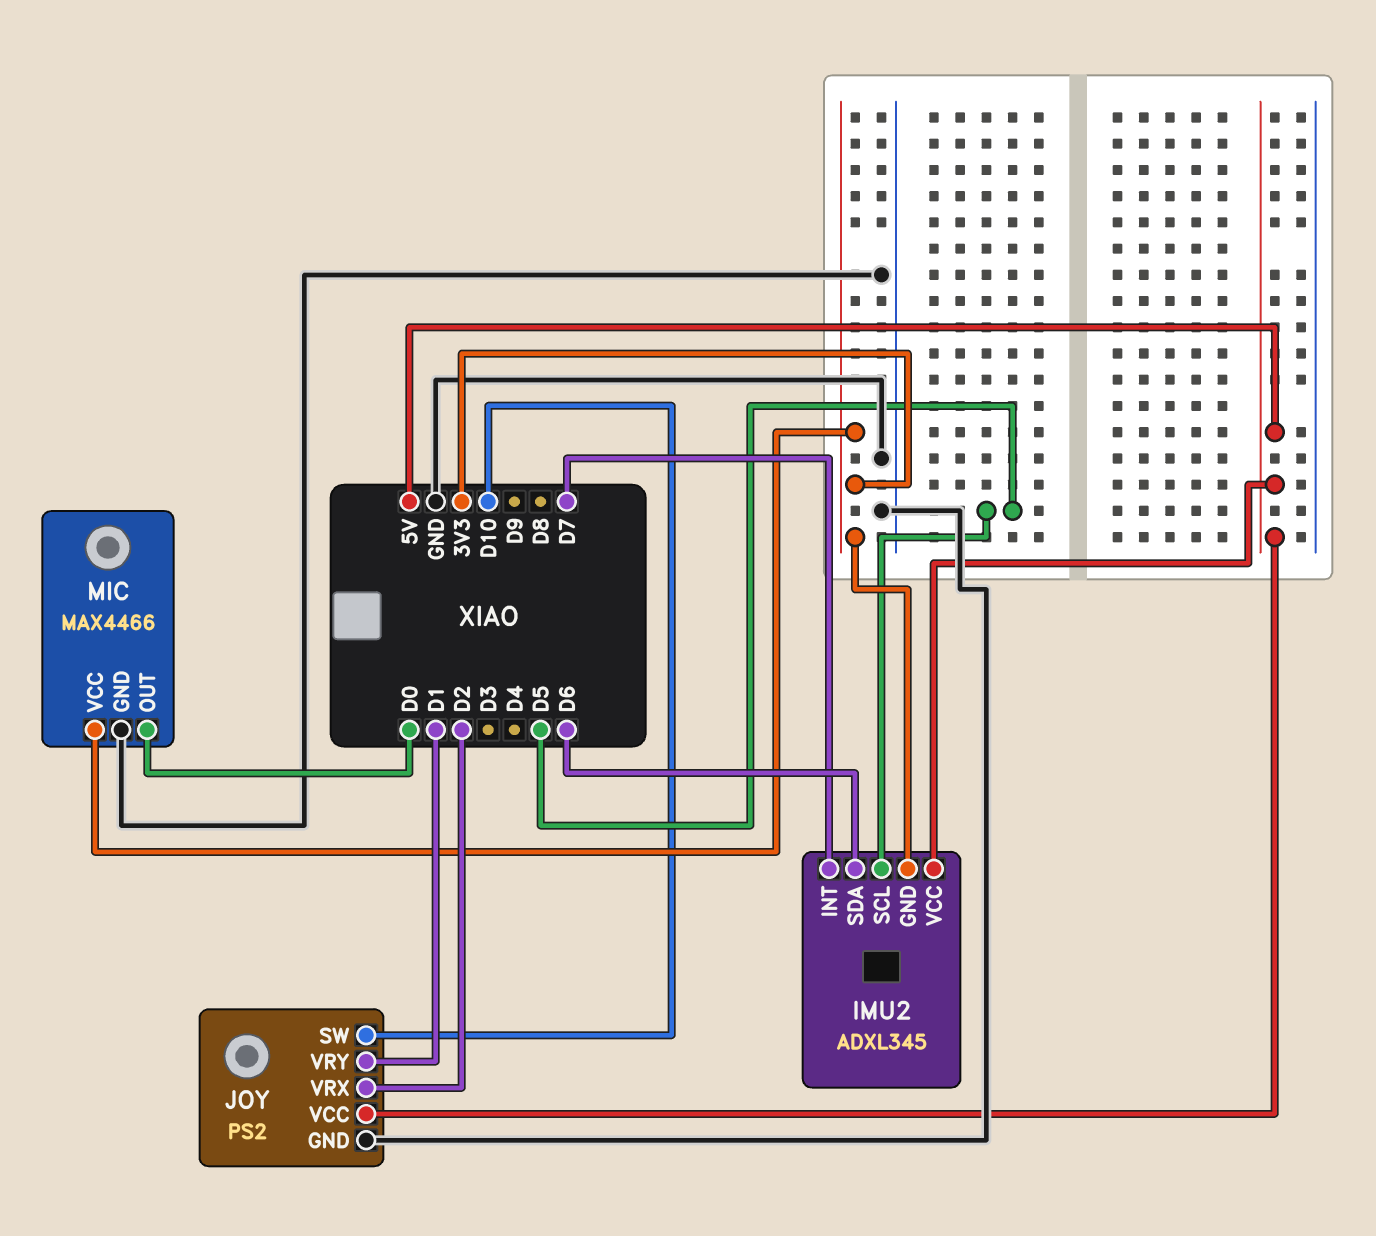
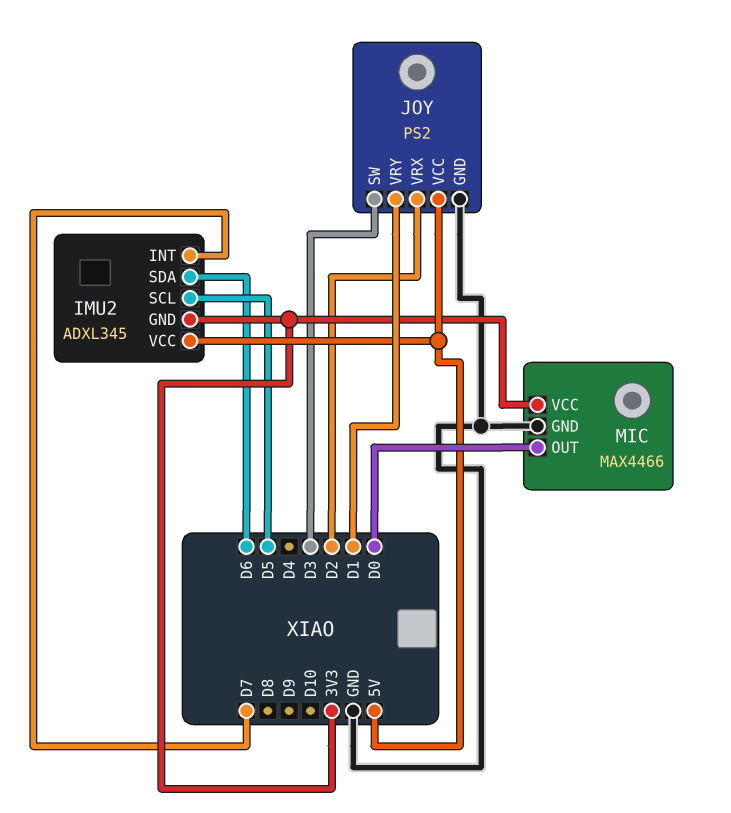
JOY pin SW: D10 -> D3

